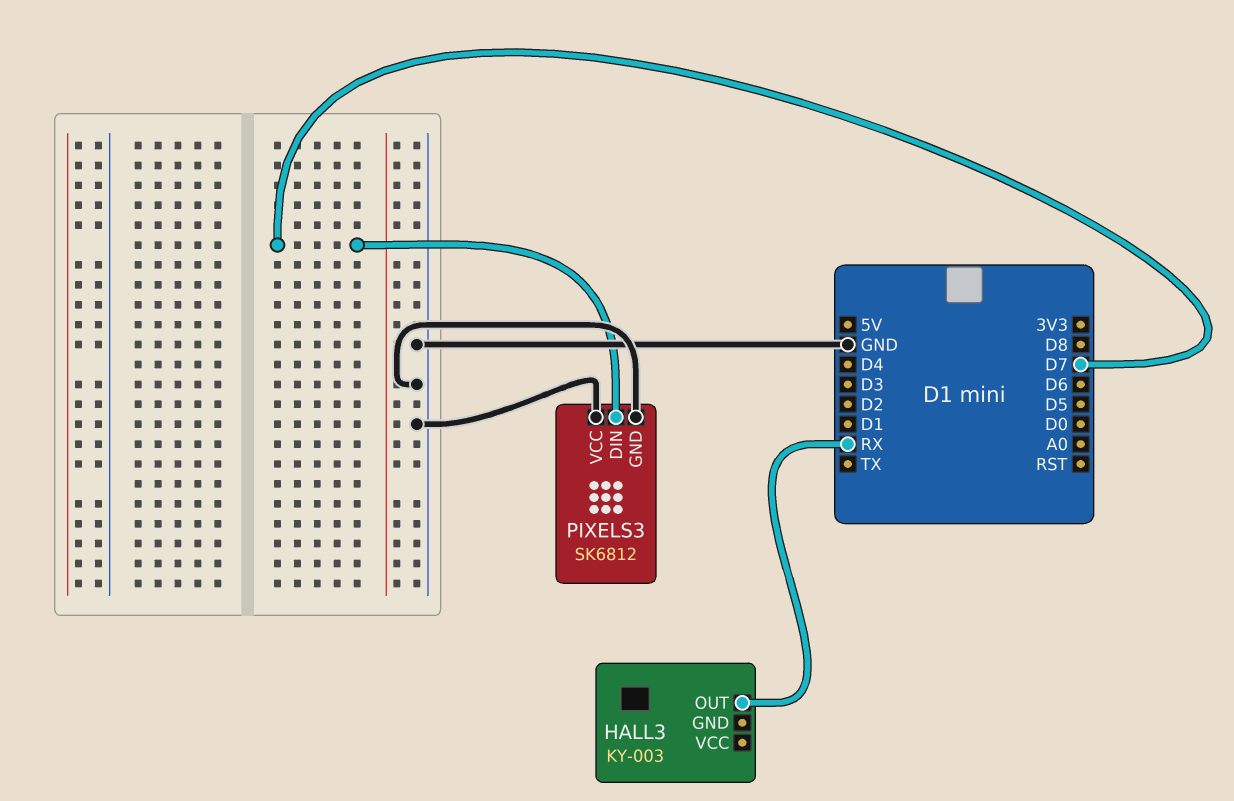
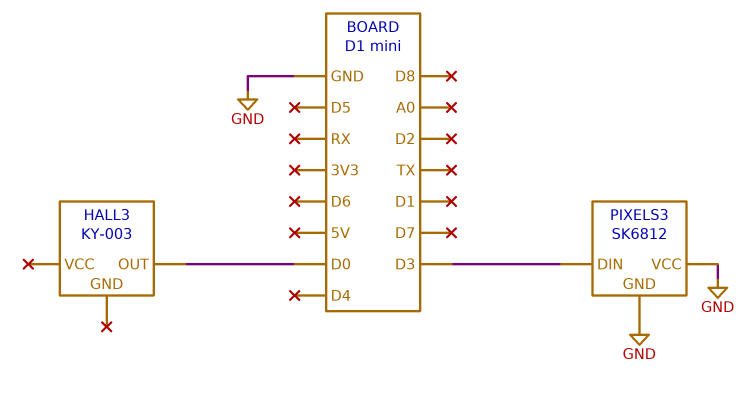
HALL3 pin OUT: RX -> D0
PIXELS3 pin DIN: D7 -> D3

